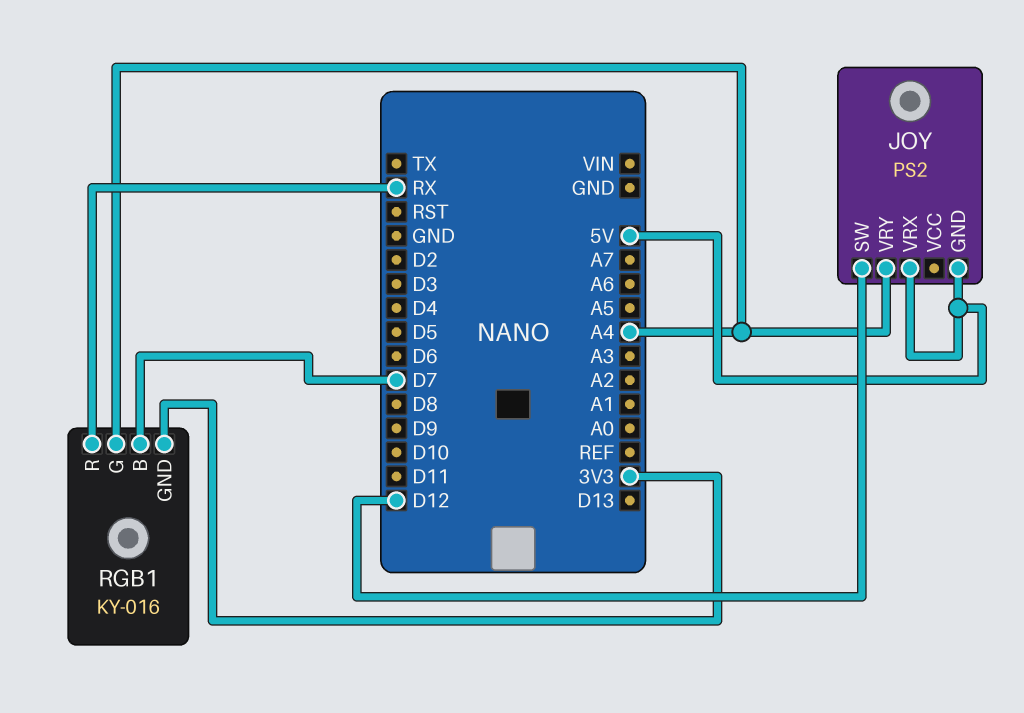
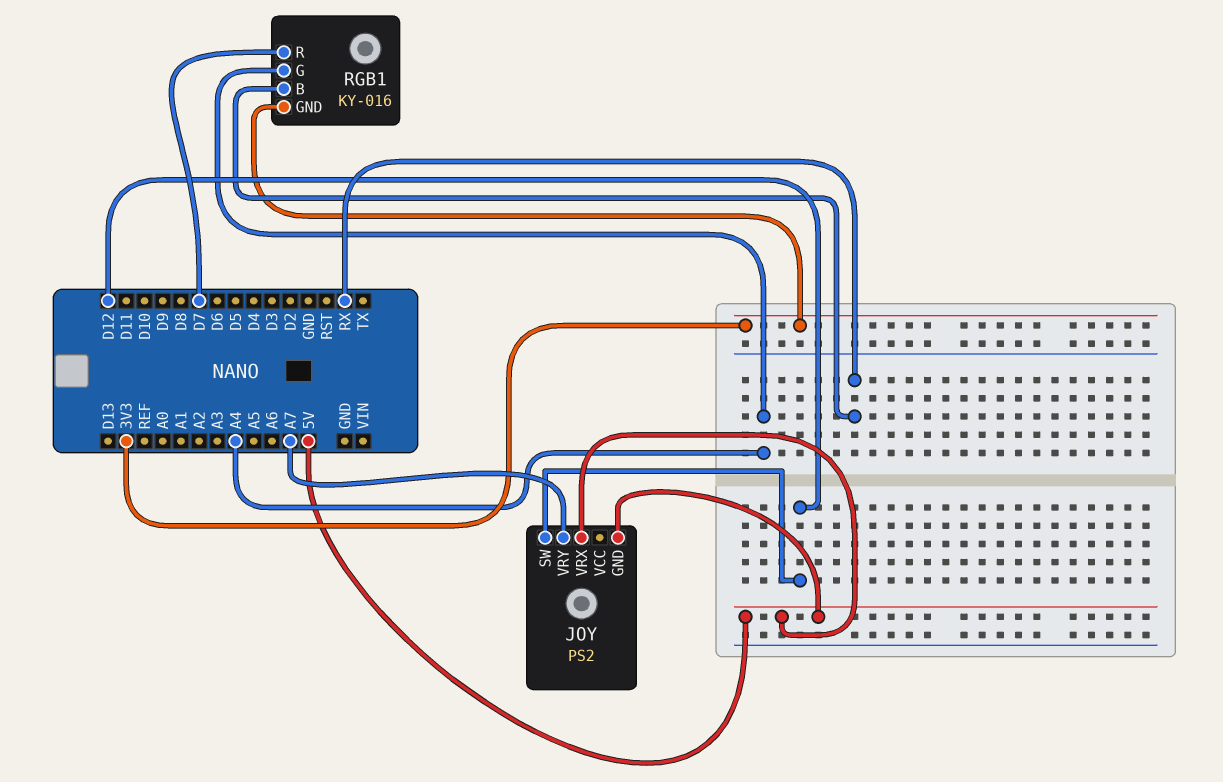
JOY pin VRY: A4 -> A7
RGB1 pin B: D7 -> RX
RGB1 pin R: RX -> D7

